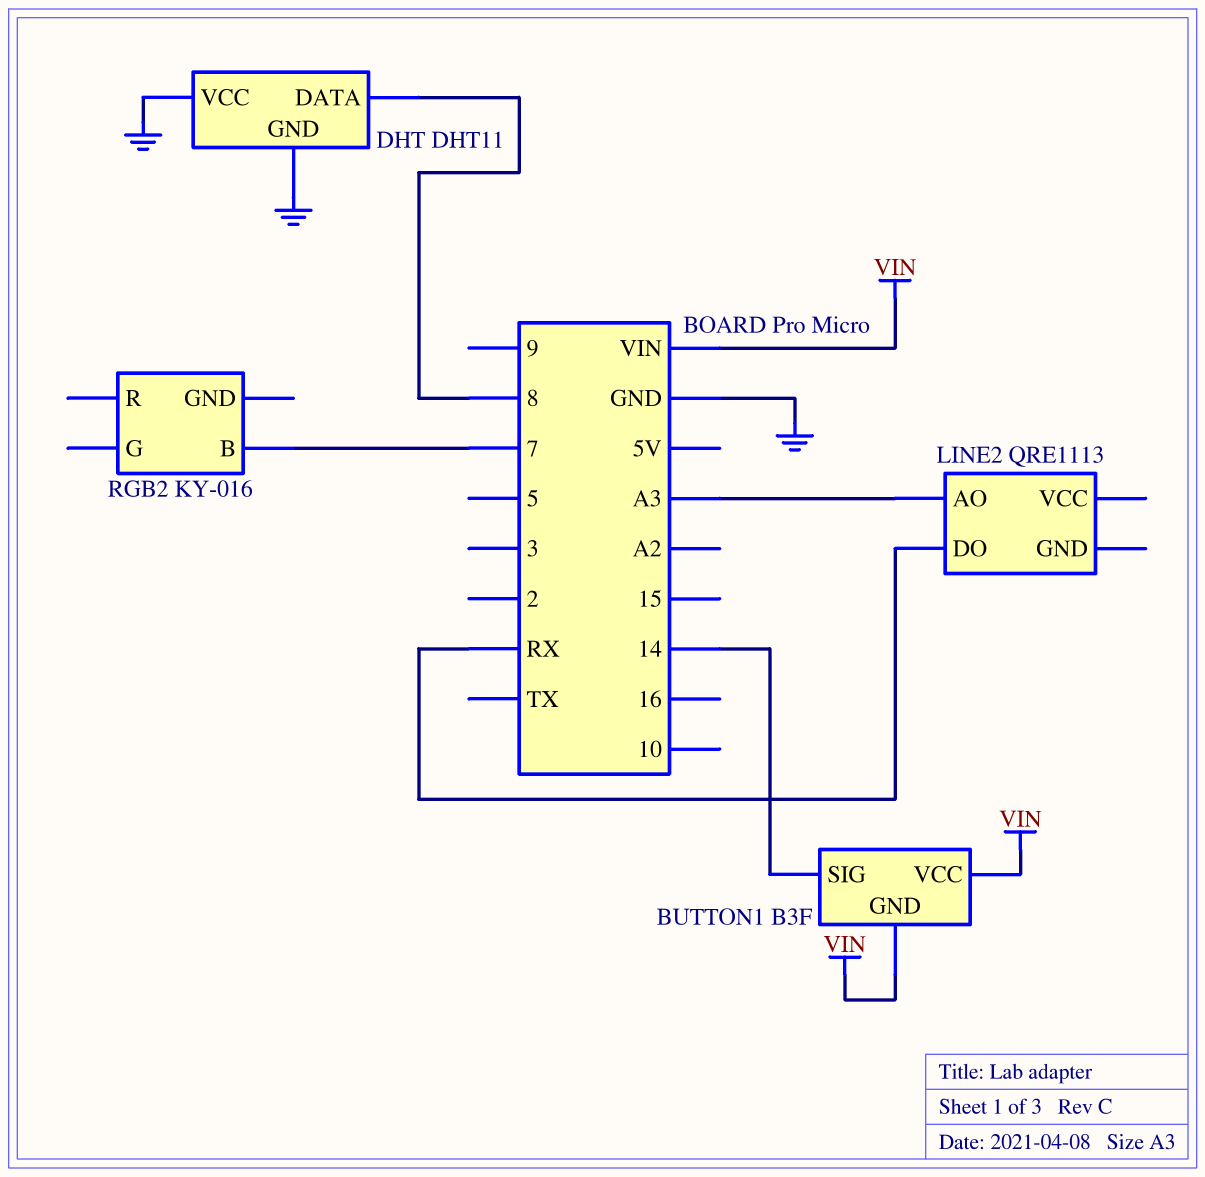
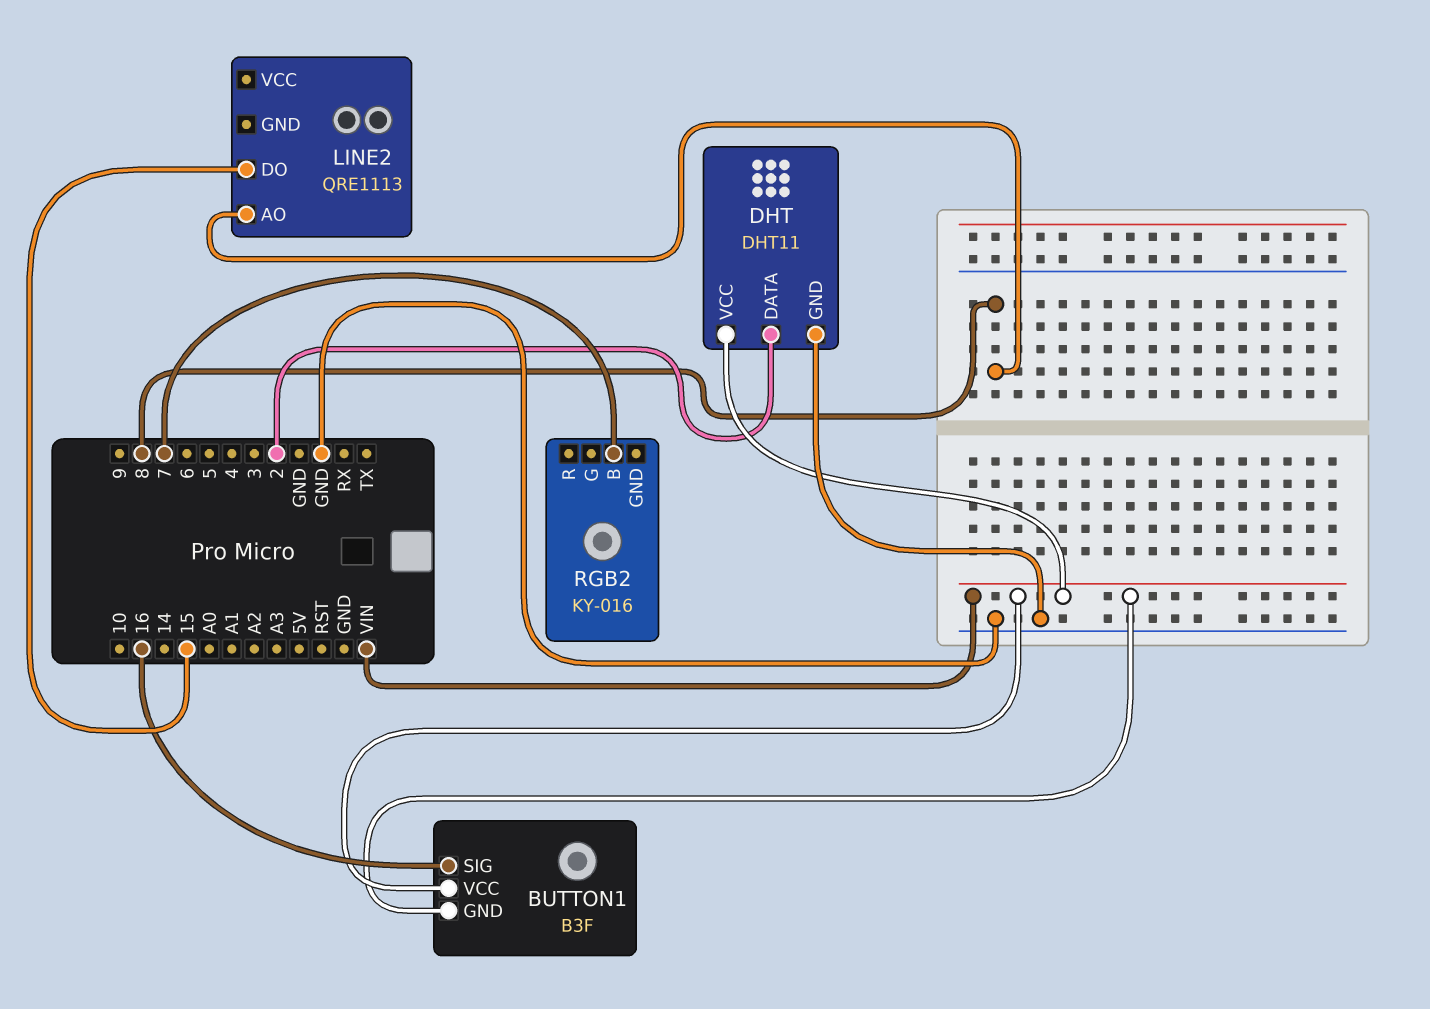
BUTTON1 pin SIG: 14 -> 16
DHT pin DATA: 8 -> 2
DHT pin VCC: GND -> VIN
LINE2 pin AO: A3 -> 8
LINE2 pin DO: RX -> 15

